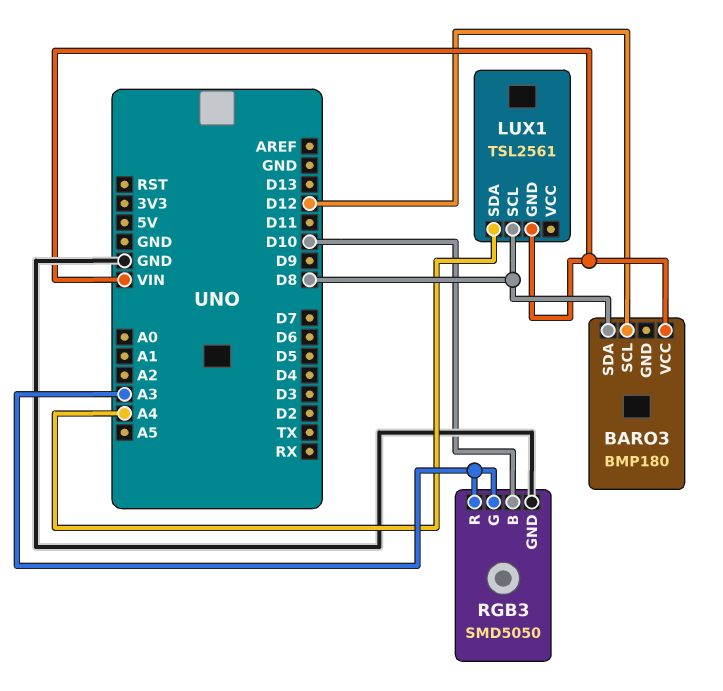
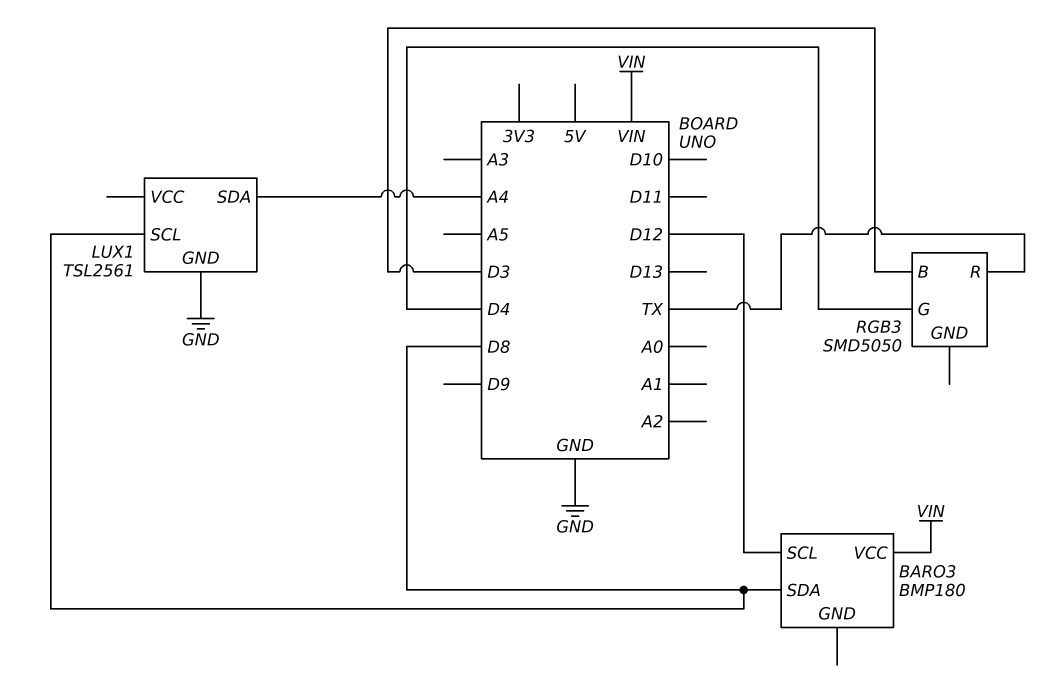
LUX1 pin GND: VIN -> GND
RGB3 pin B: D10 -> D3
RGB3 pin G: A3 -> D4
RGB3 pin GND: GND -> none
RGB3 pin R: A3 -> TX

